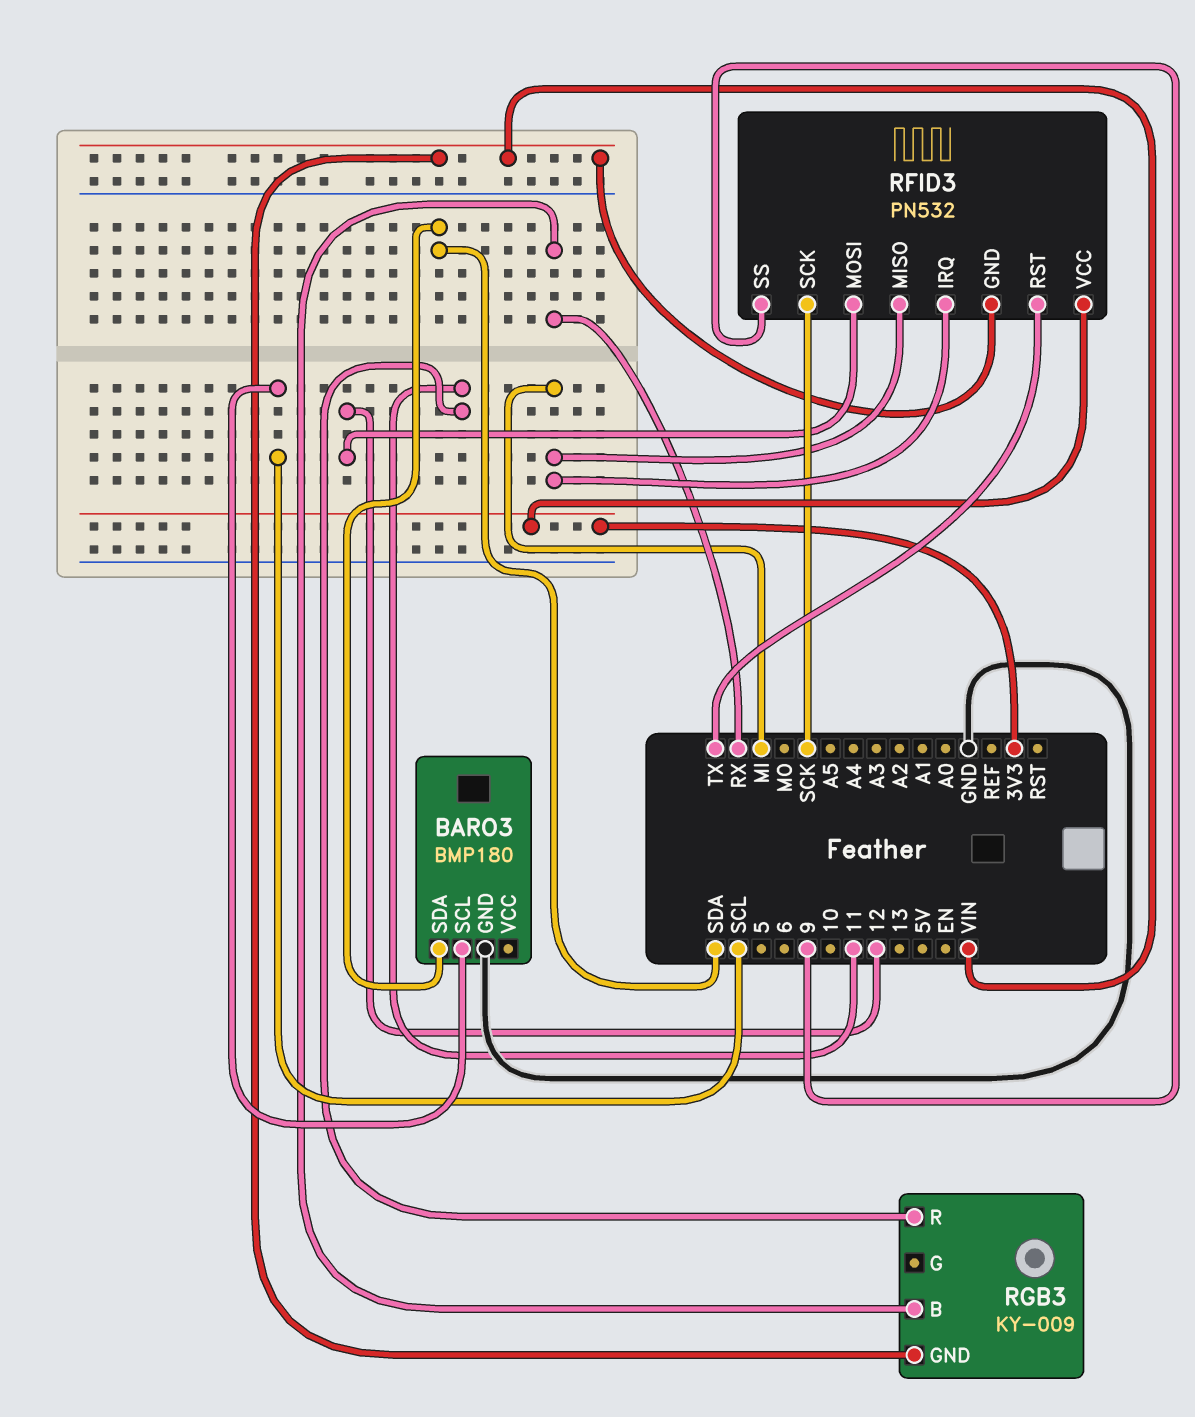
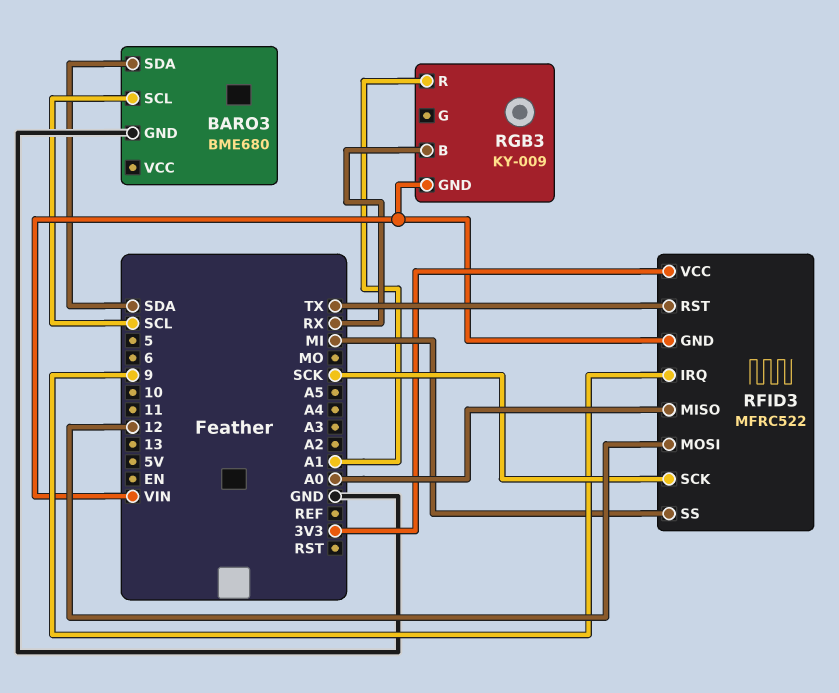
BARO3: BMP180 -> BME680
RFID3: PN532 -> MFRC522
RFID3 pin IRQ: MI -> 9
RFID3 pin MISO: MI -> A0
RFID3 pin SS: 9 -> MI
RGB3 pin R: 11 -> A1

